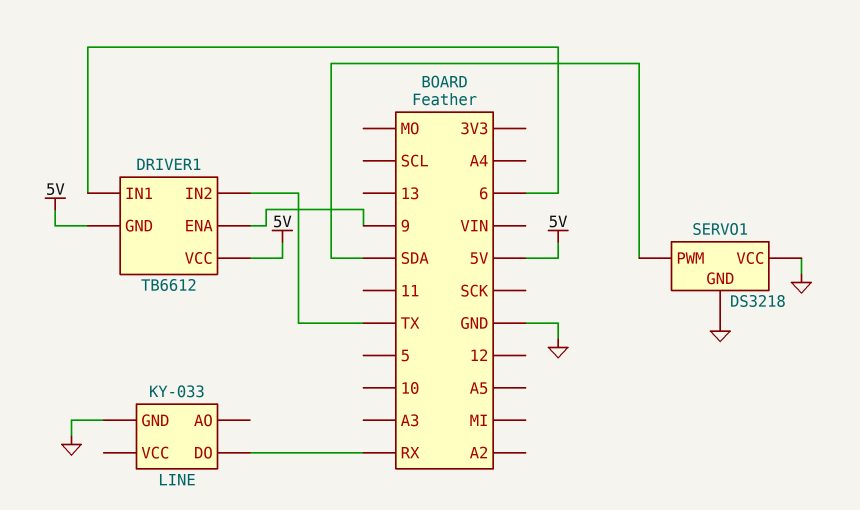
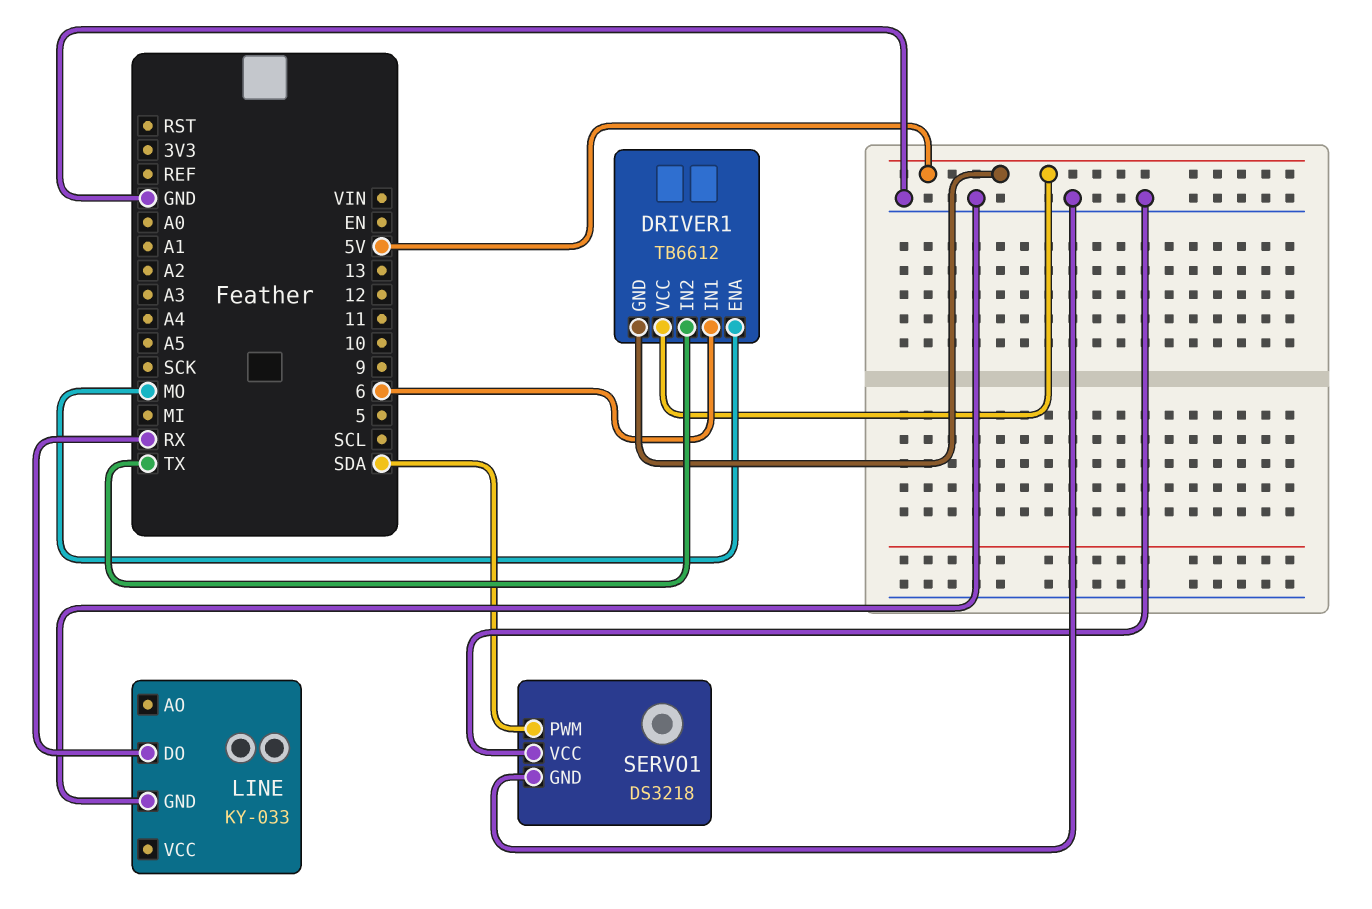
DRIVER1 pin ENA: 9 -> MO

